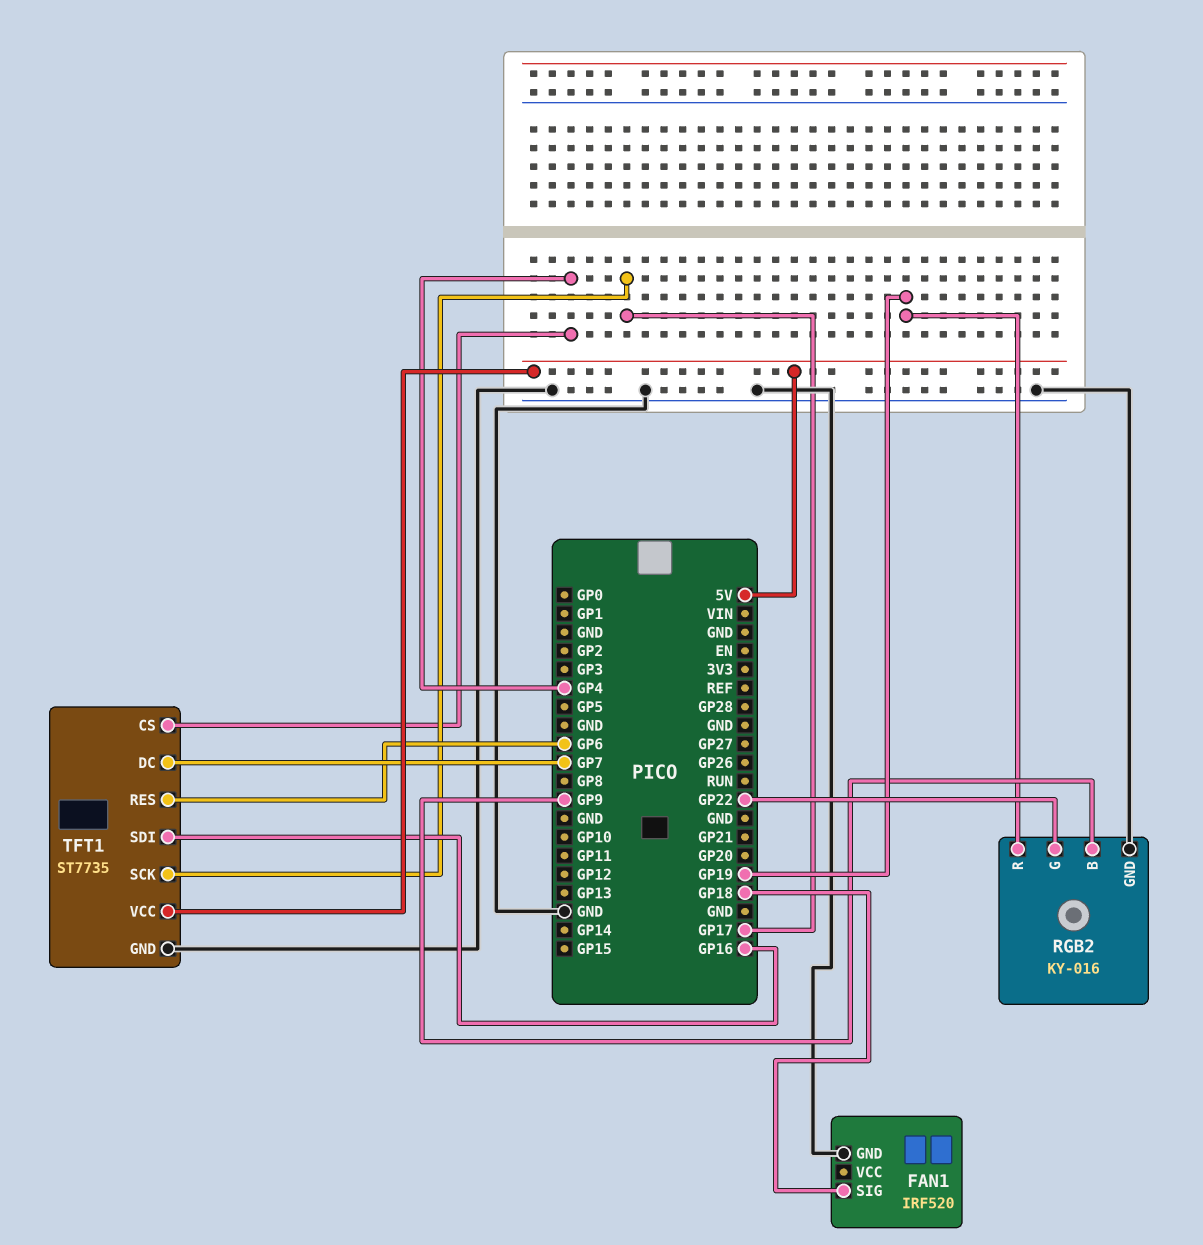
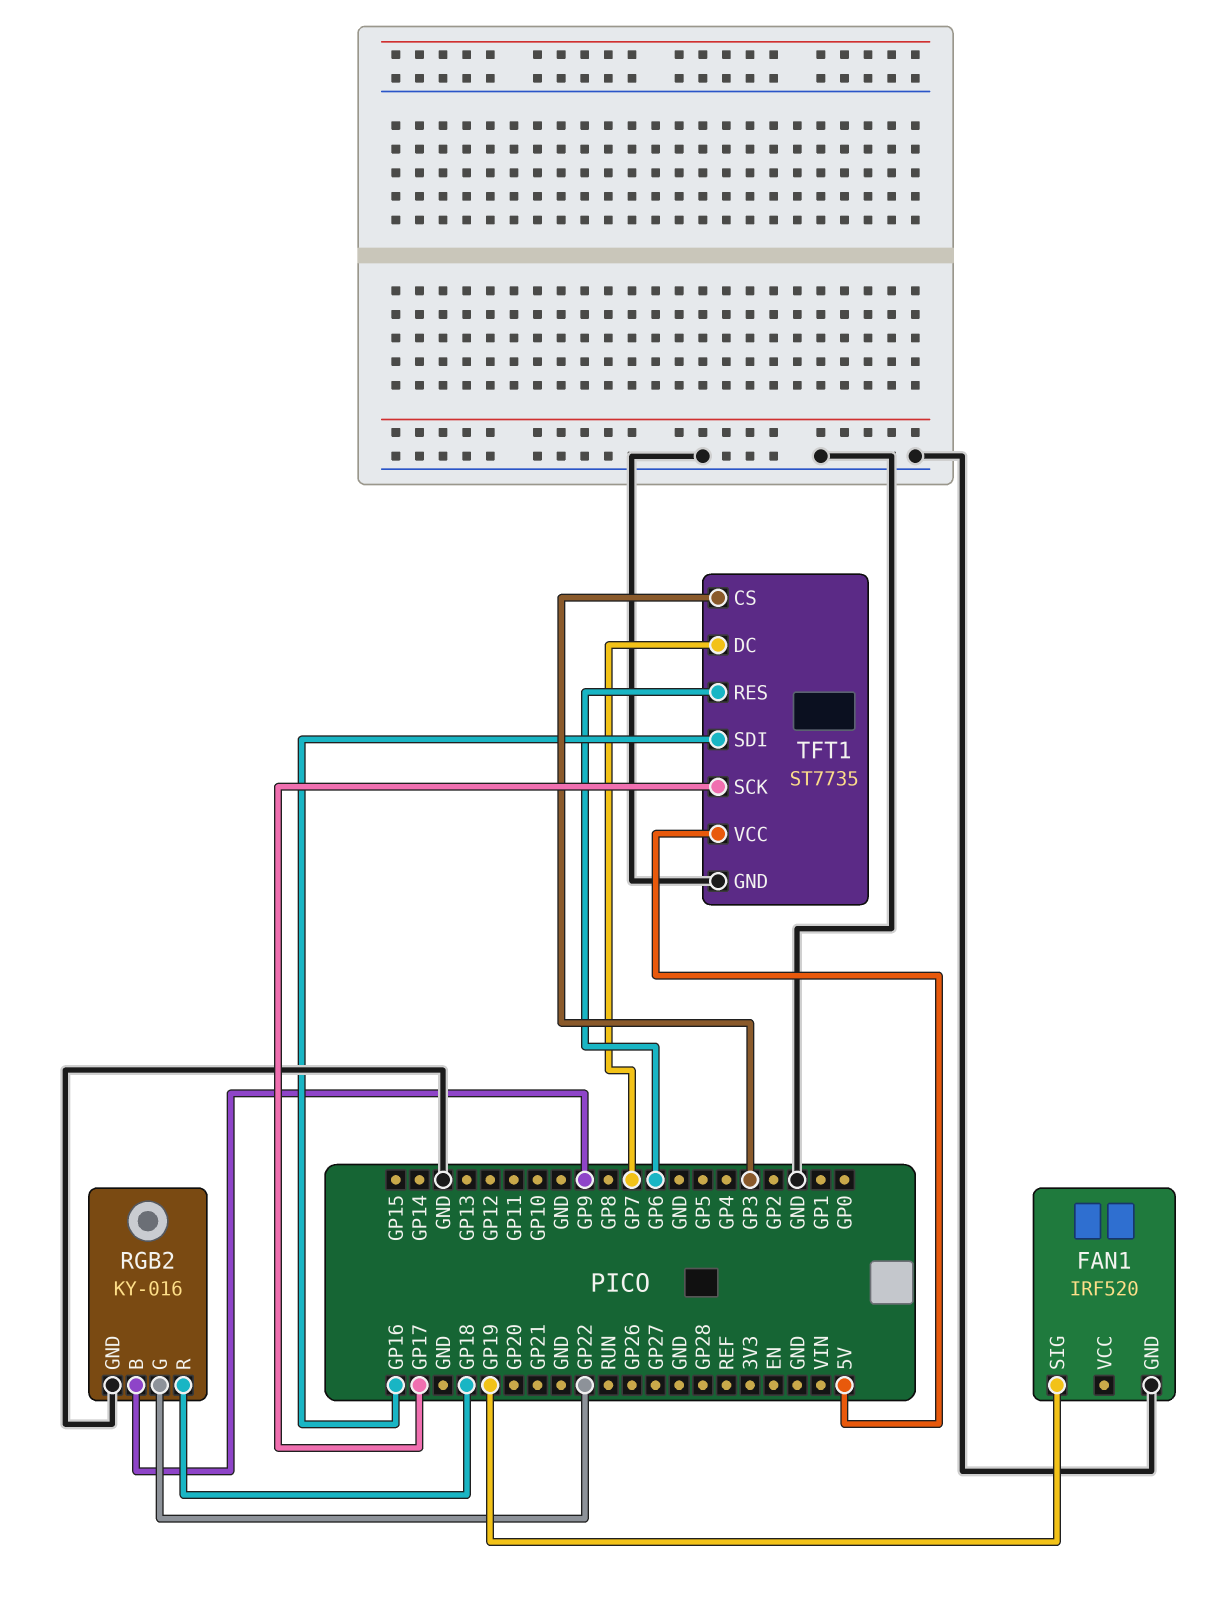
FAN1 pin SIG: GP18 -> GP19
RGB2 pin R: GP19 -> GP18
TFT1 pin CS: GP4 -> GP3

